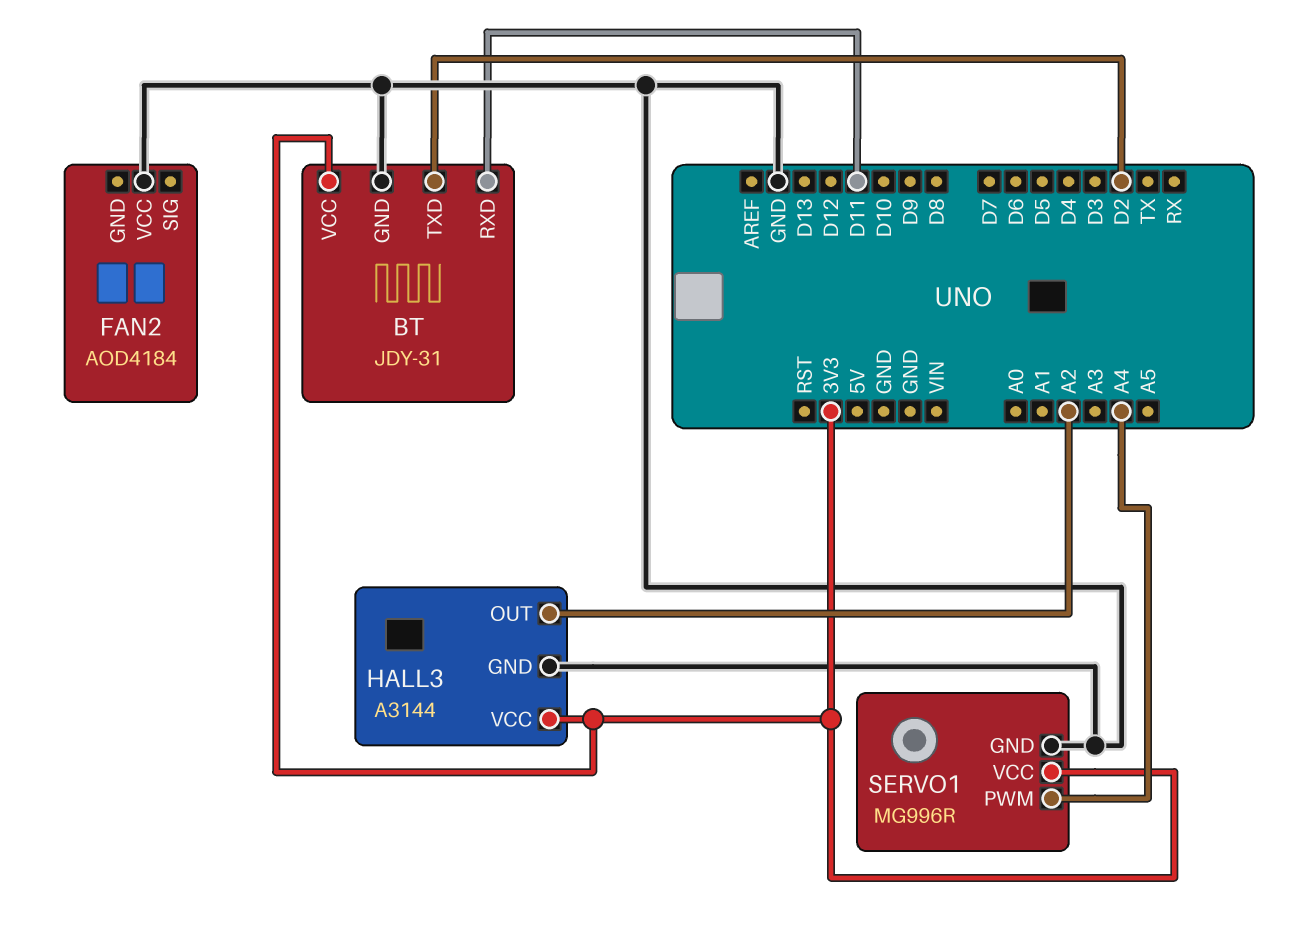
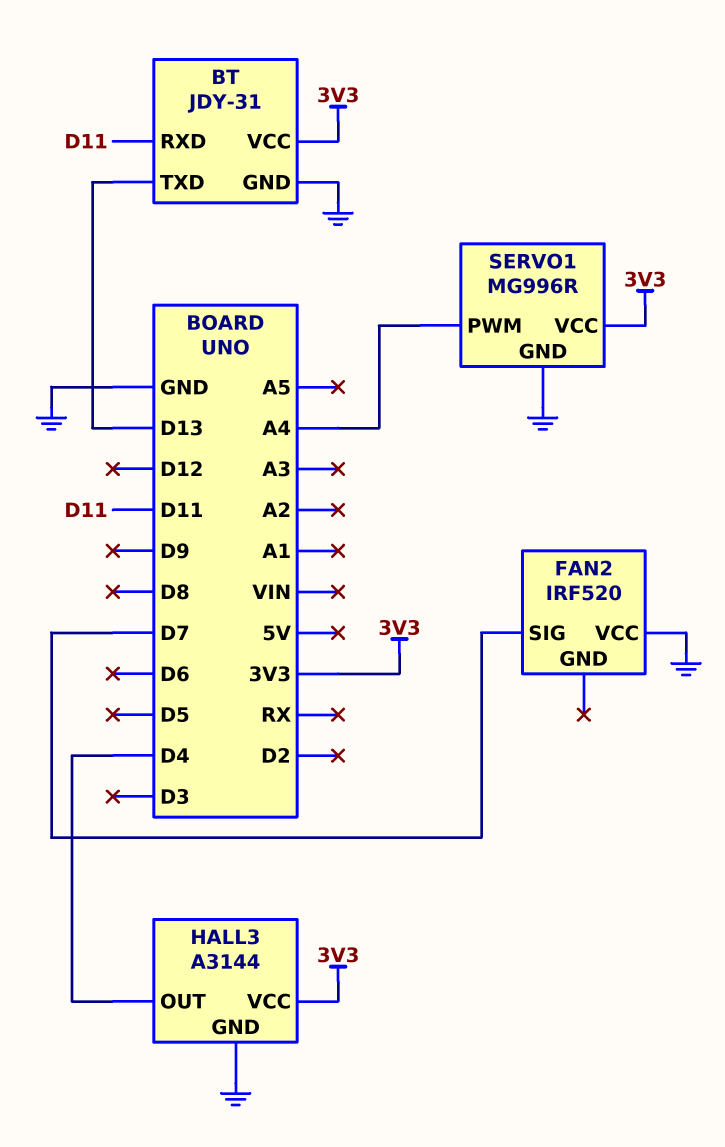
BT pin TXD: D2 -> D13
FAN2: AOD4184 -> IRF520
FAN2 pin SIG: none -> D7
HALL3 pin OUT: A2 -> D4

